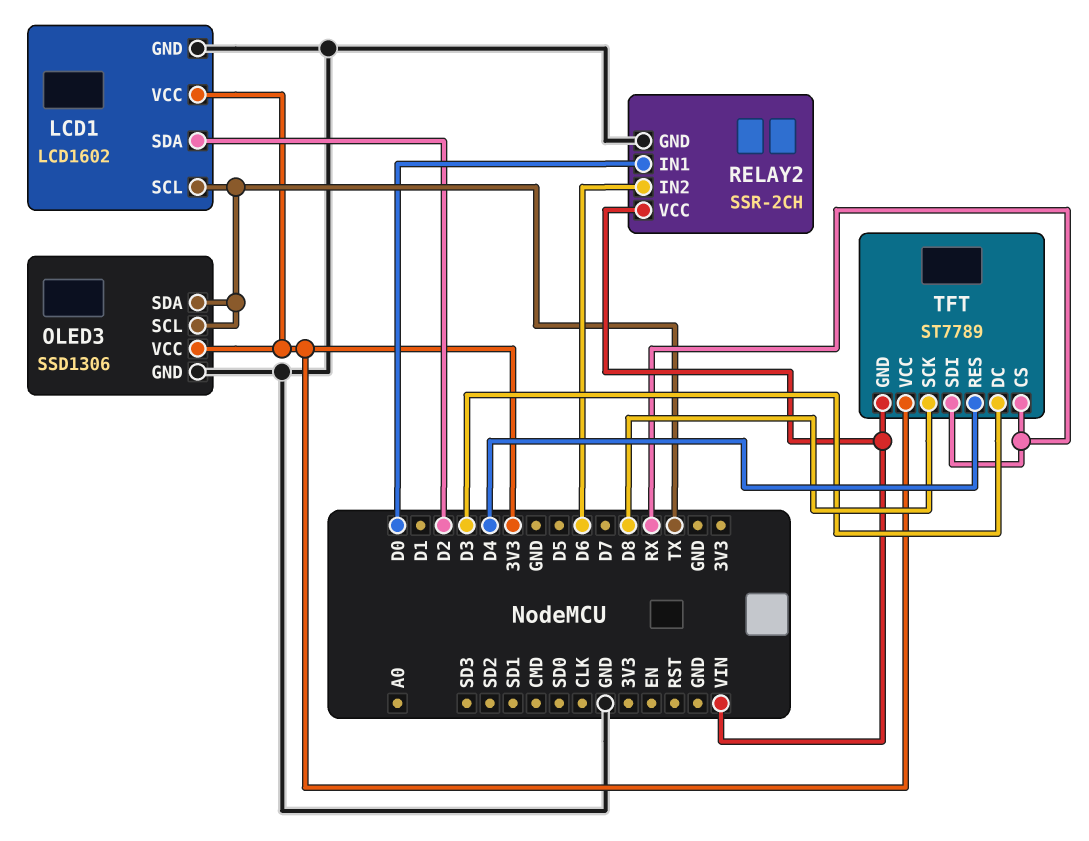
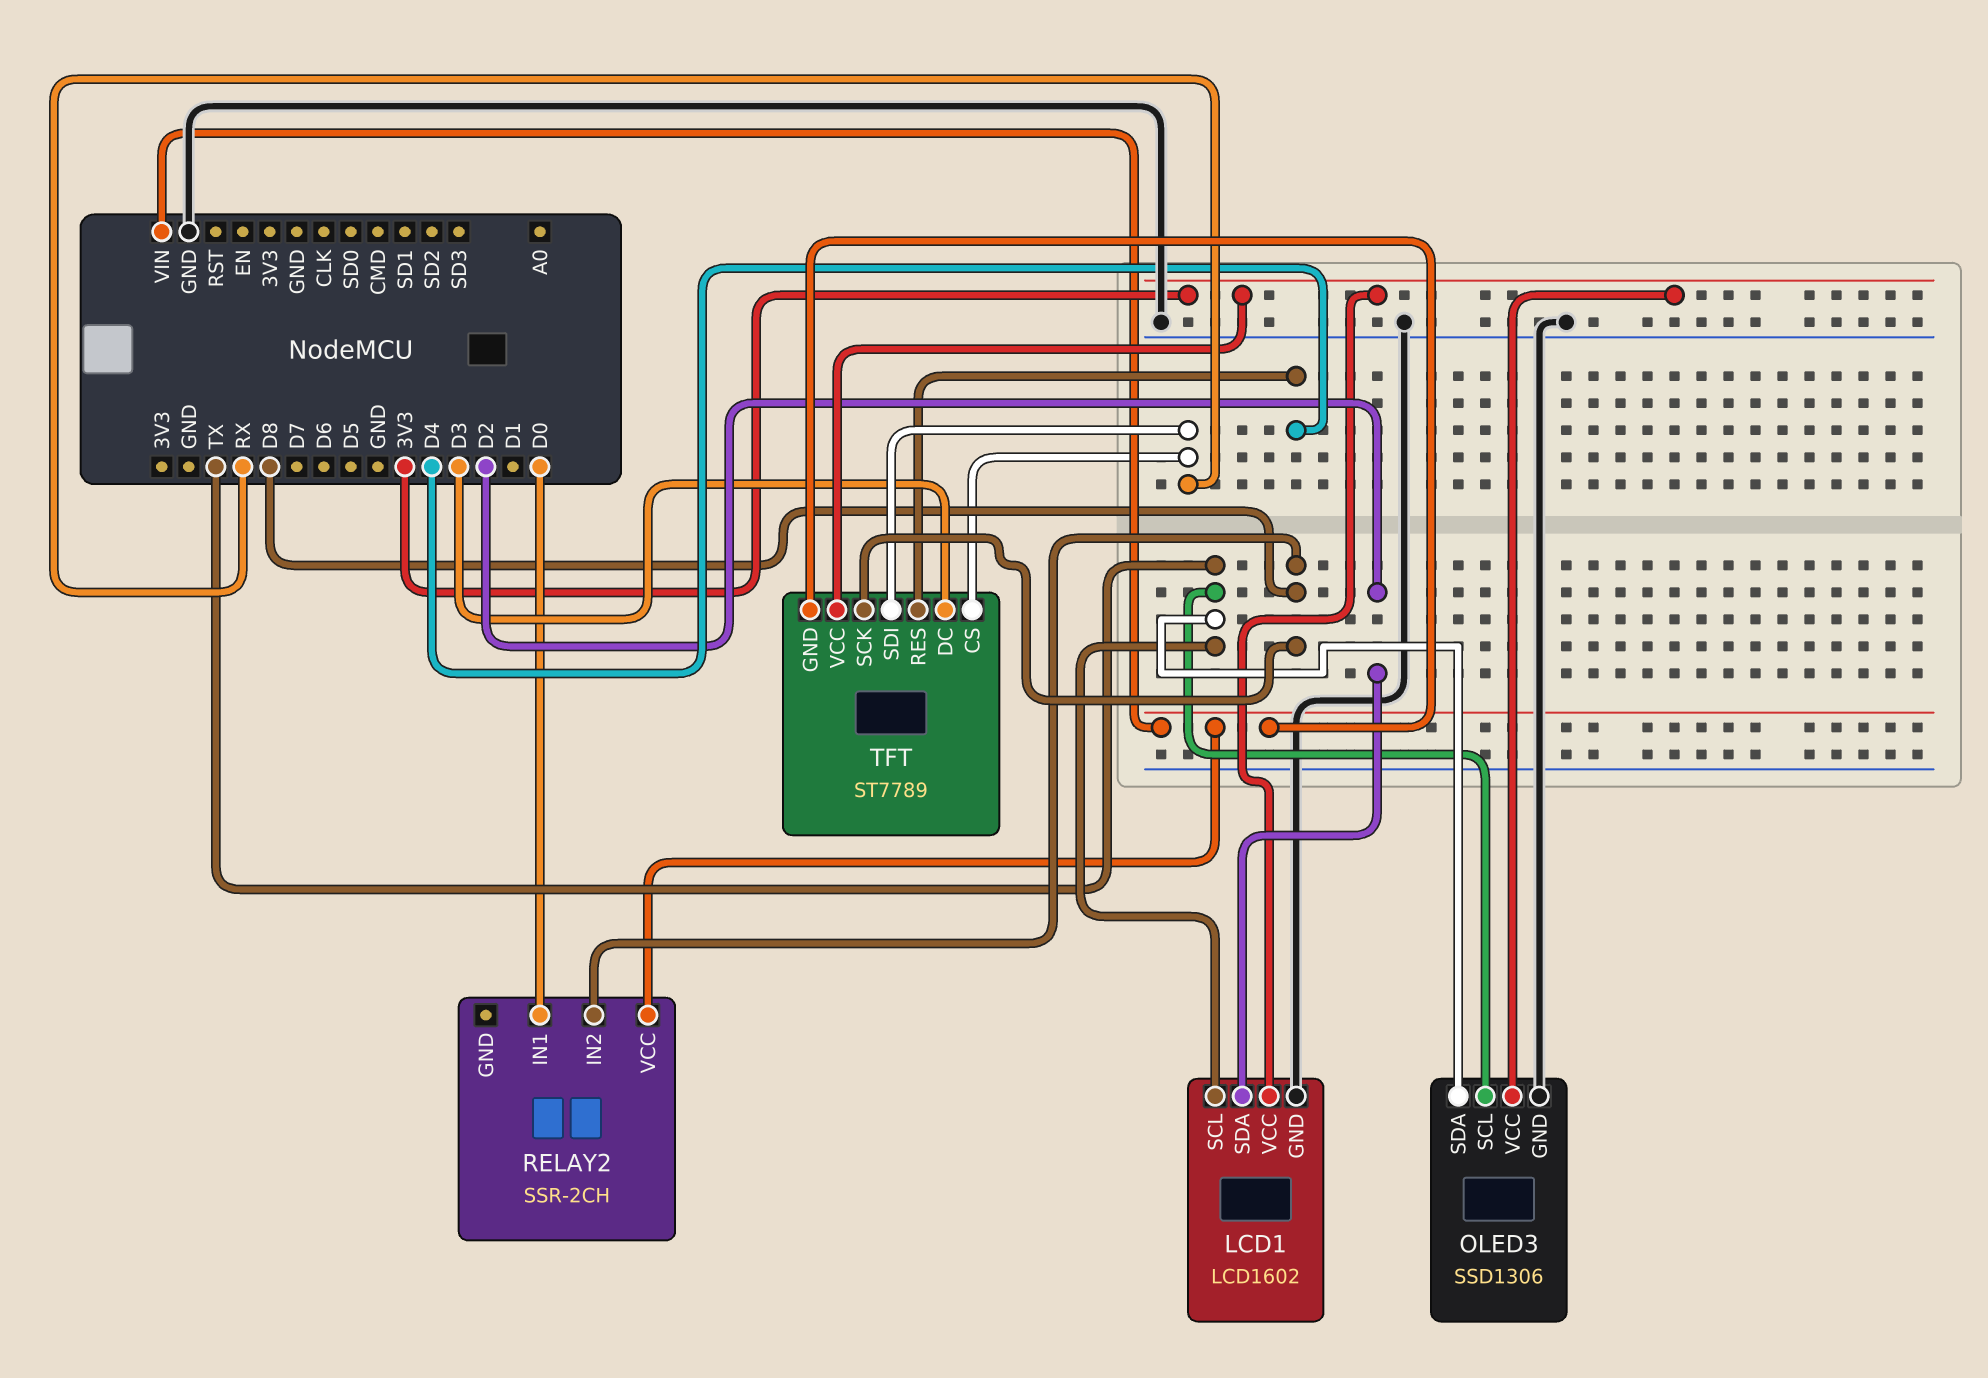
RELAY2 pin GND: GND -> none
RELAY2 pin IN2: D6 -> D8

